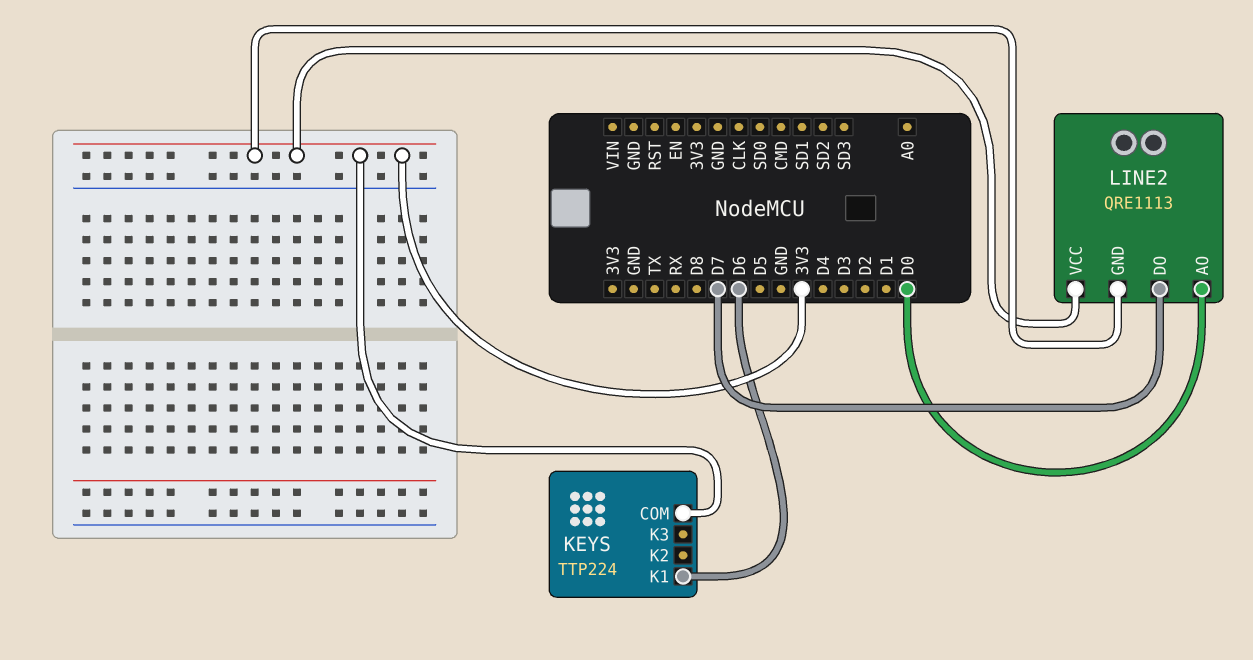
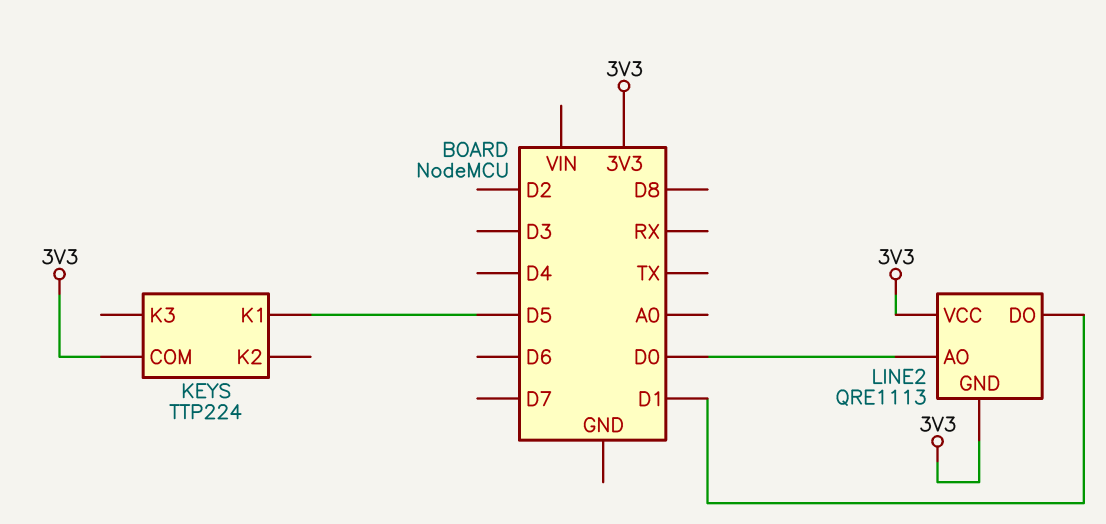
KEYS pin K1: D6 -> D5
LINE2 pin DO: D7 -> D1

